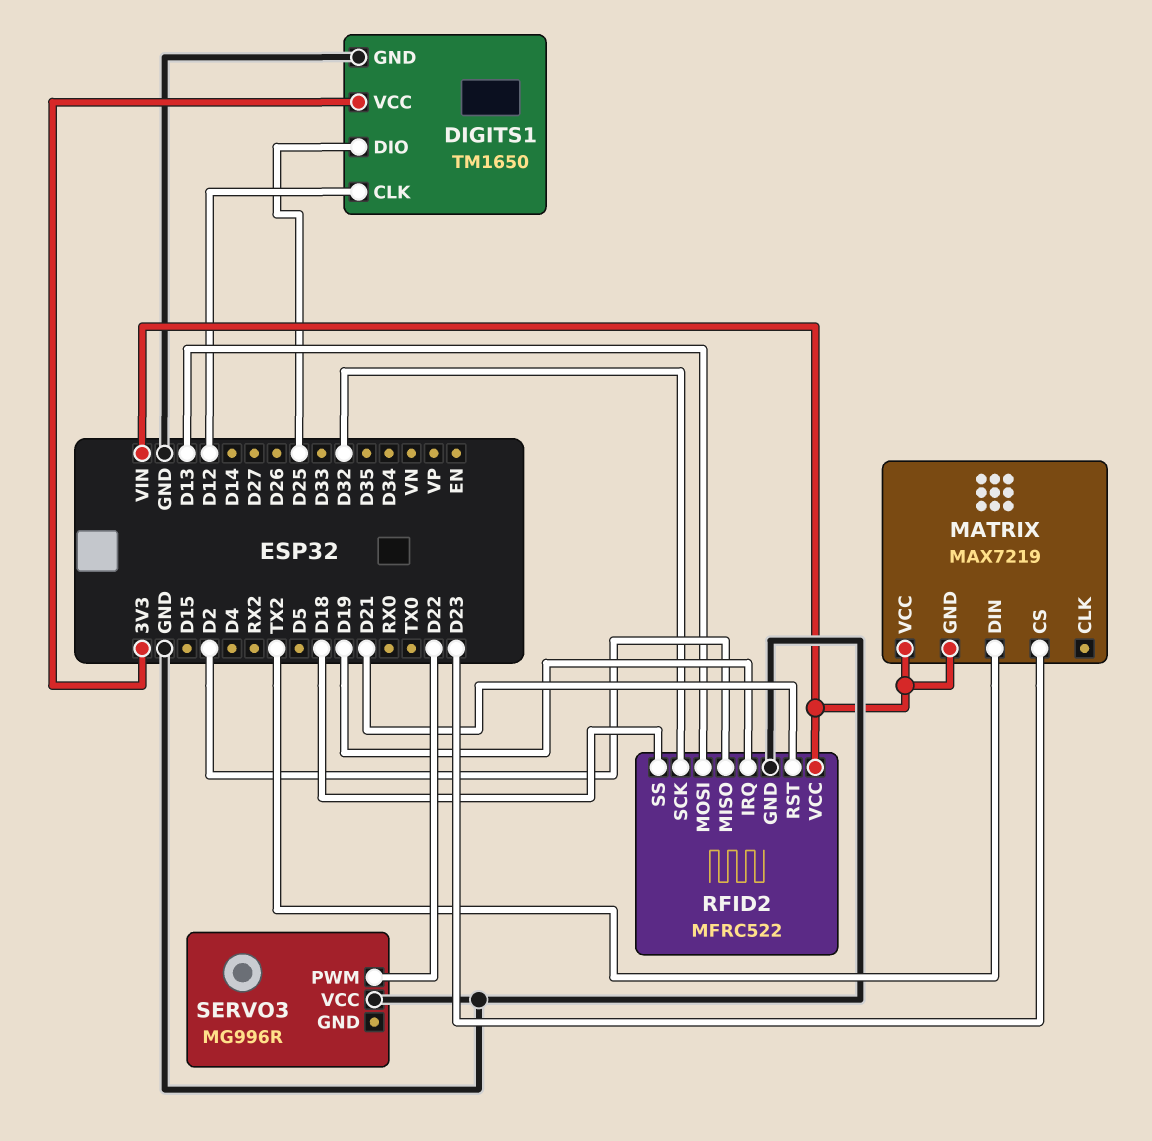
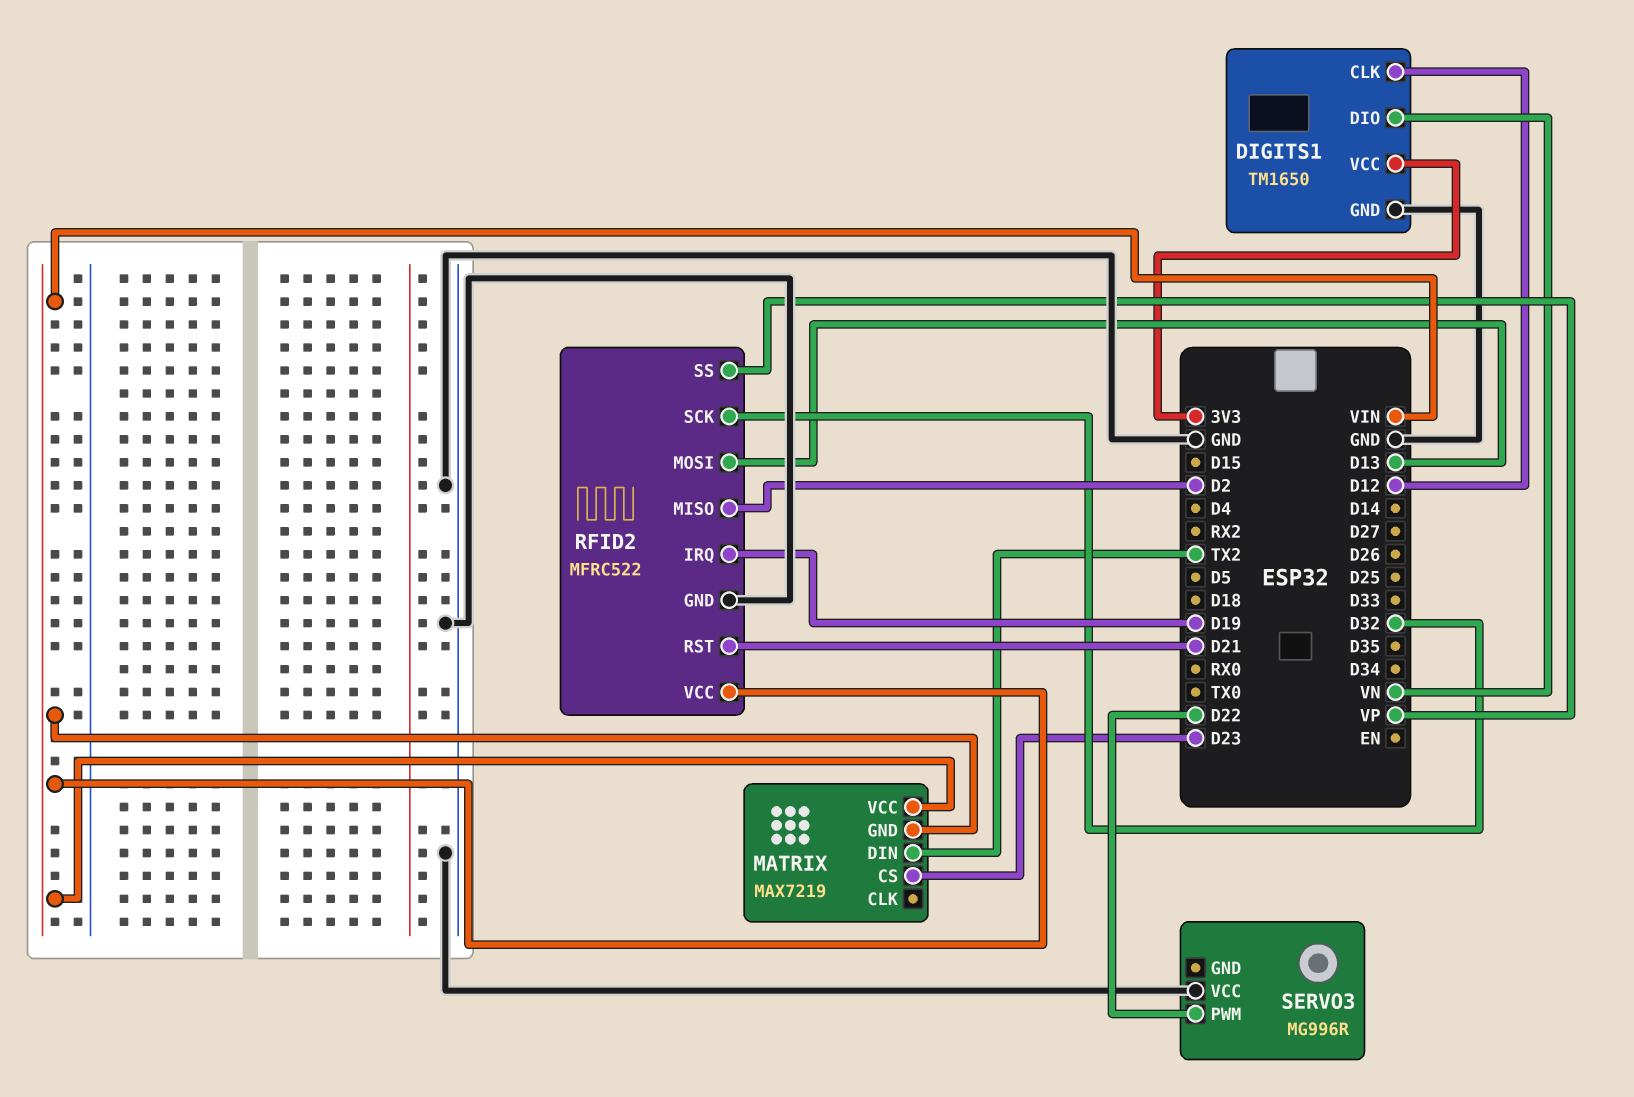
DIGITS1 pin DIO: D25 -> VN
RFID2 pin SS: D18 -> VP

